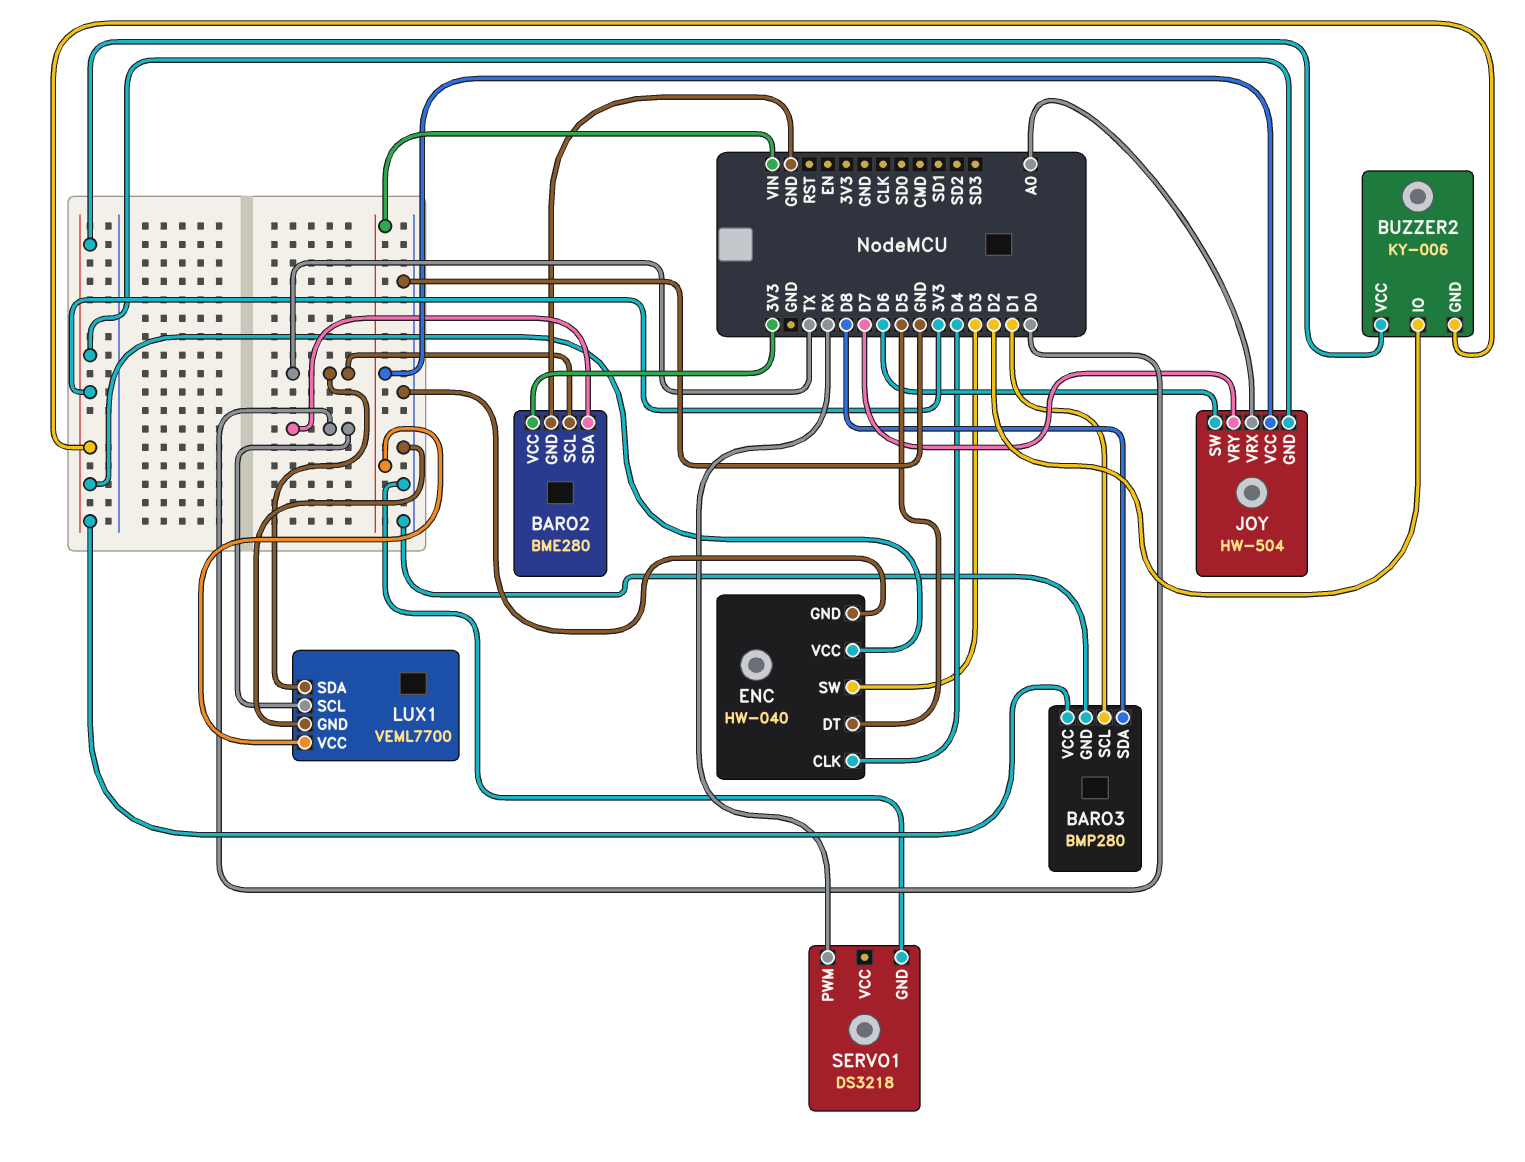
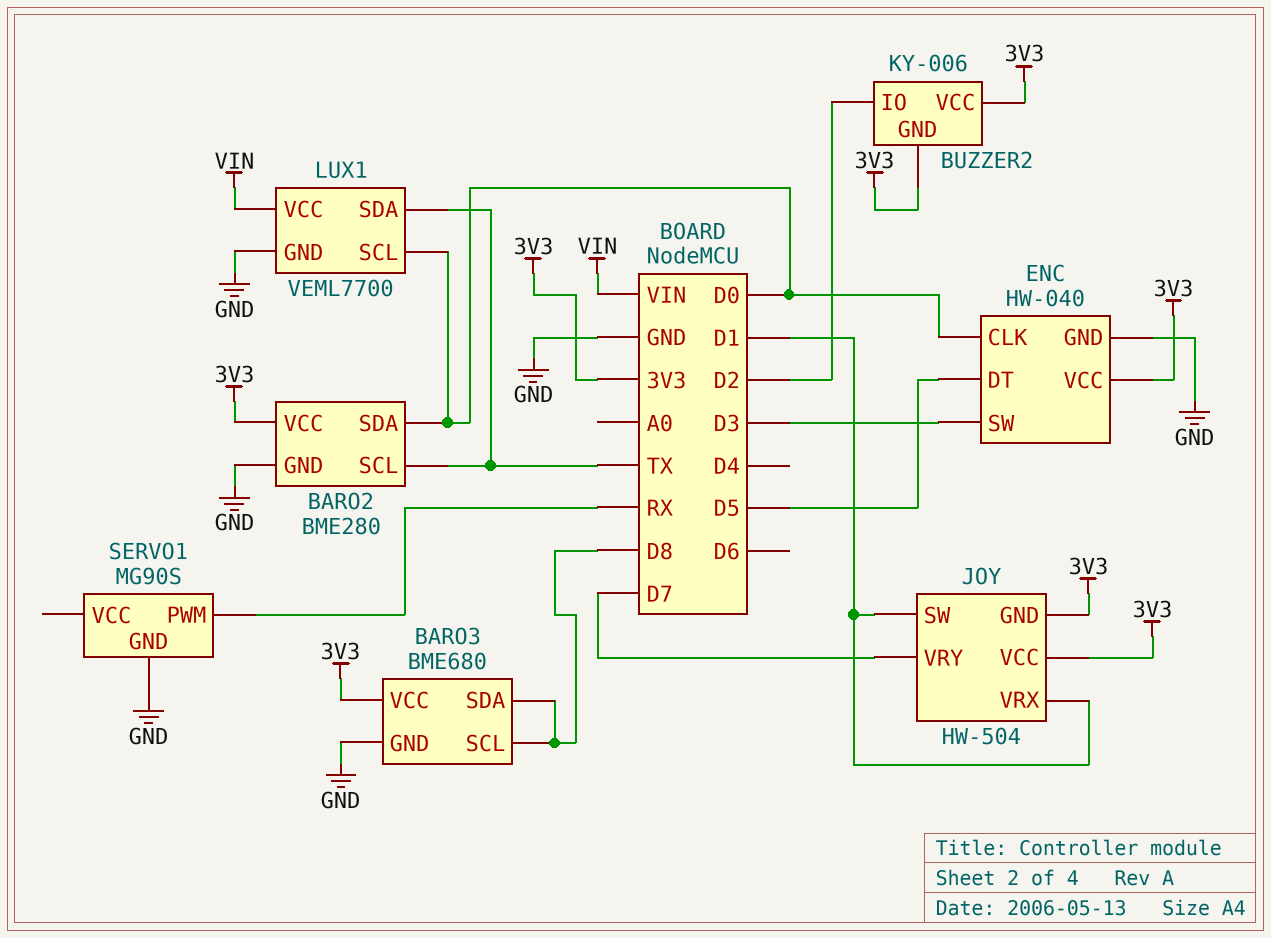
BARO3: BMP280 -> BME680
BARO3 pin SCL: D1 -> D8
ENC pin CLK: D4 -> D0
JOY pin SW: D6 -> D1
JOY pin VCC: VIN -> 3V3
JOY pin VRX: A0 -> D1
SERVO1: DS3218 -> MG90S

